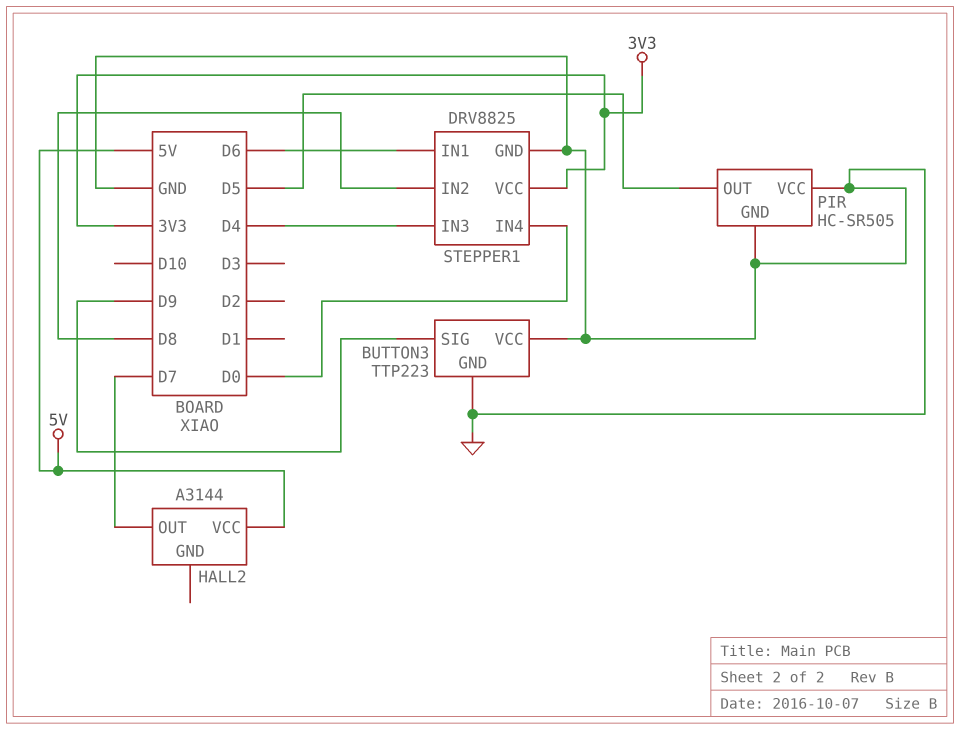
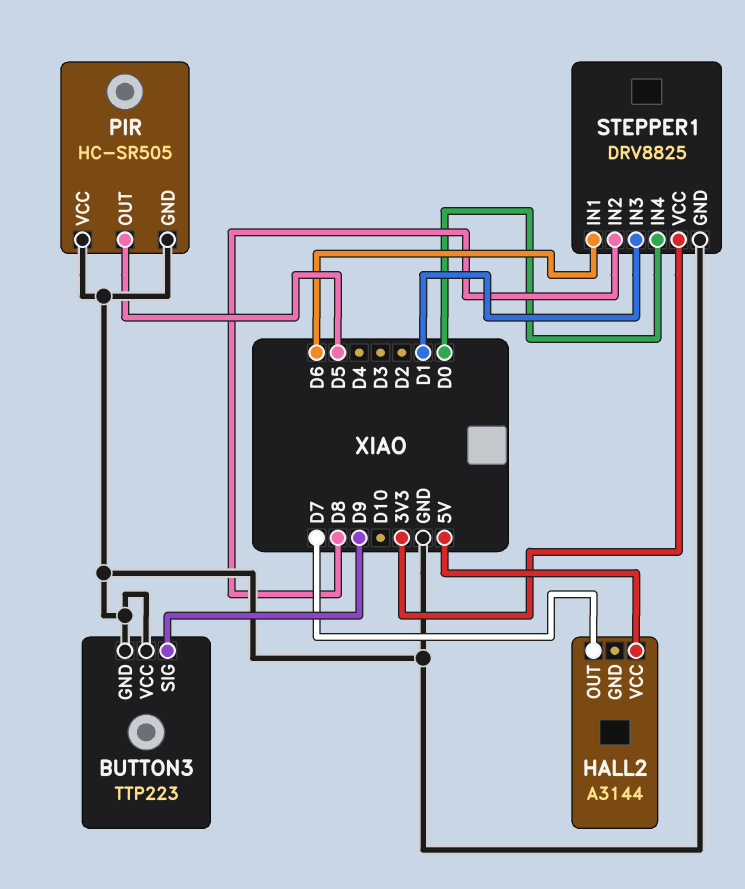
STEPPER1 pin IN3: D4 -> D1

